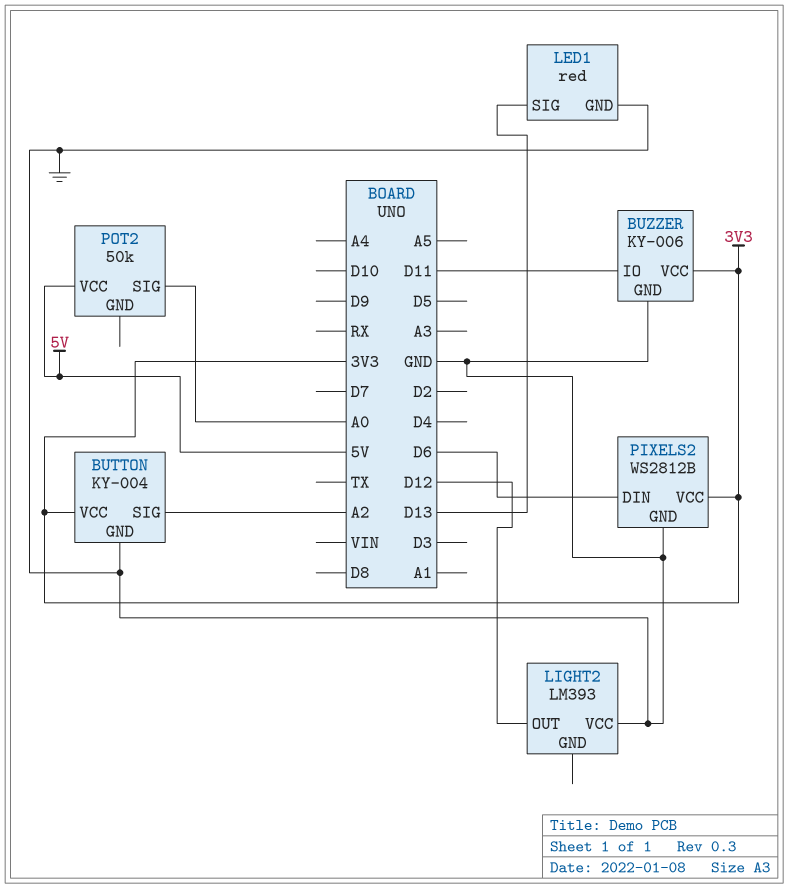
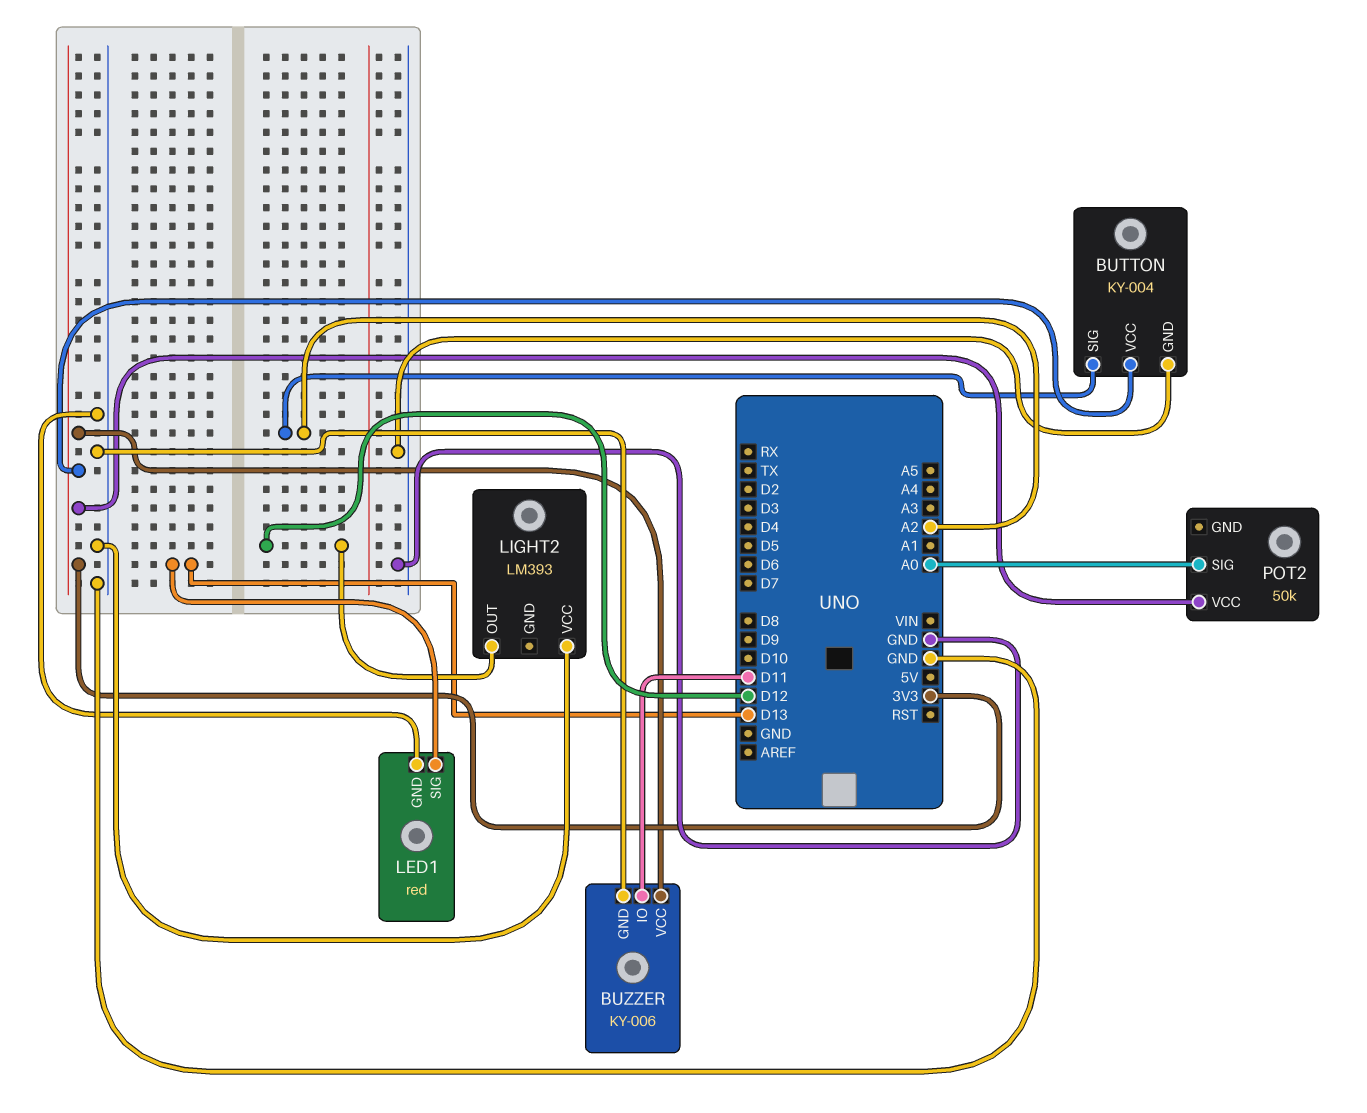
PIXELS2: WS2812B -> none
PIXELS2 pin DIN: D6 -> none
PIXELS2 pin GND: GND -> none
PIXELS2 pin VCC: 3V3 -> none
POT2 pin VCC: 5V -> 3V3

